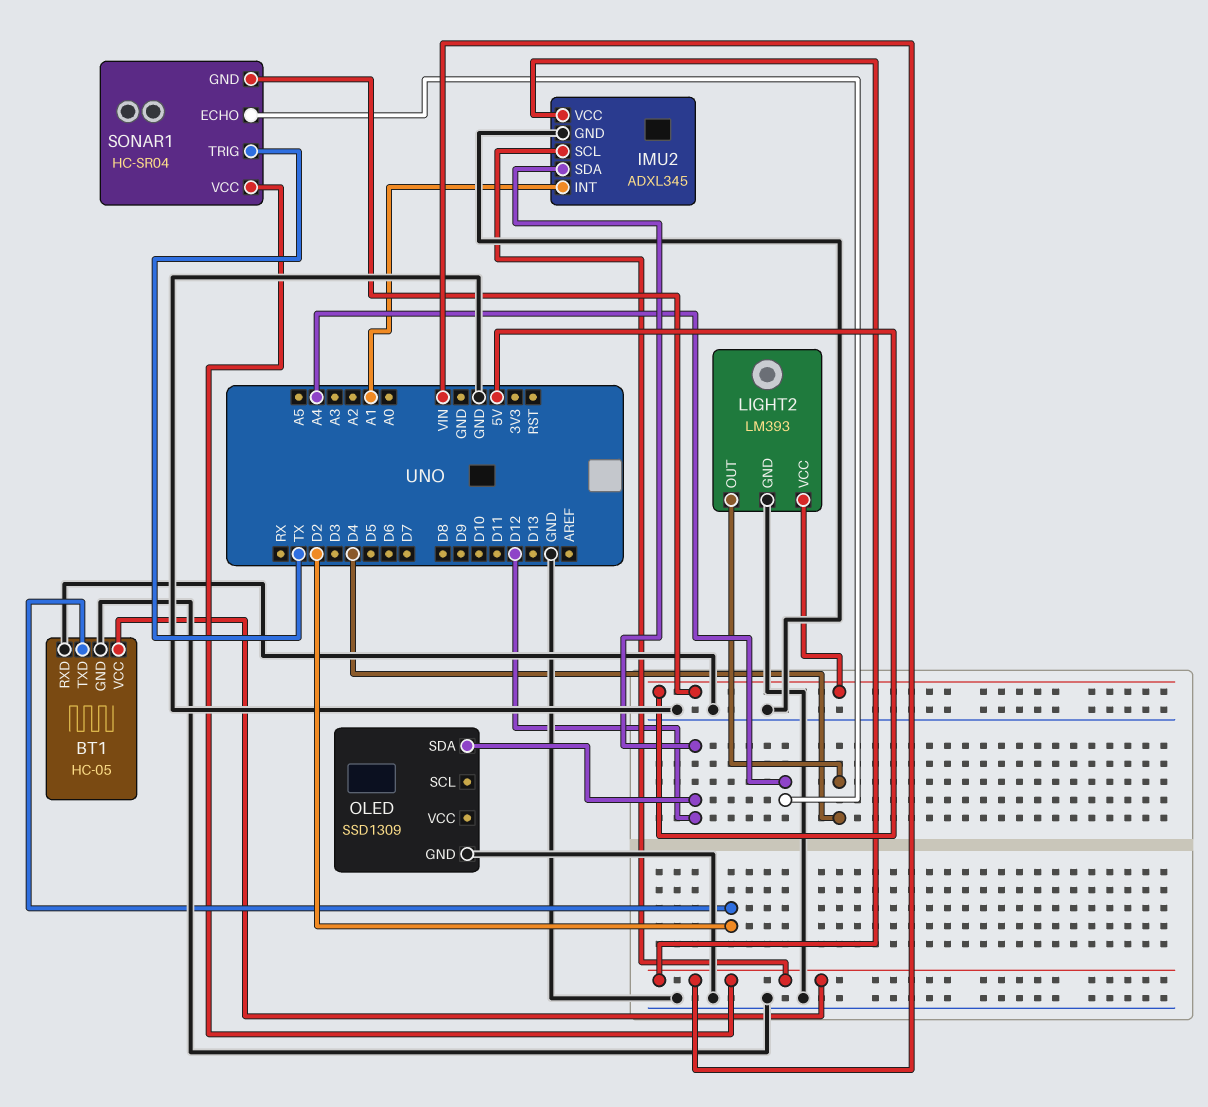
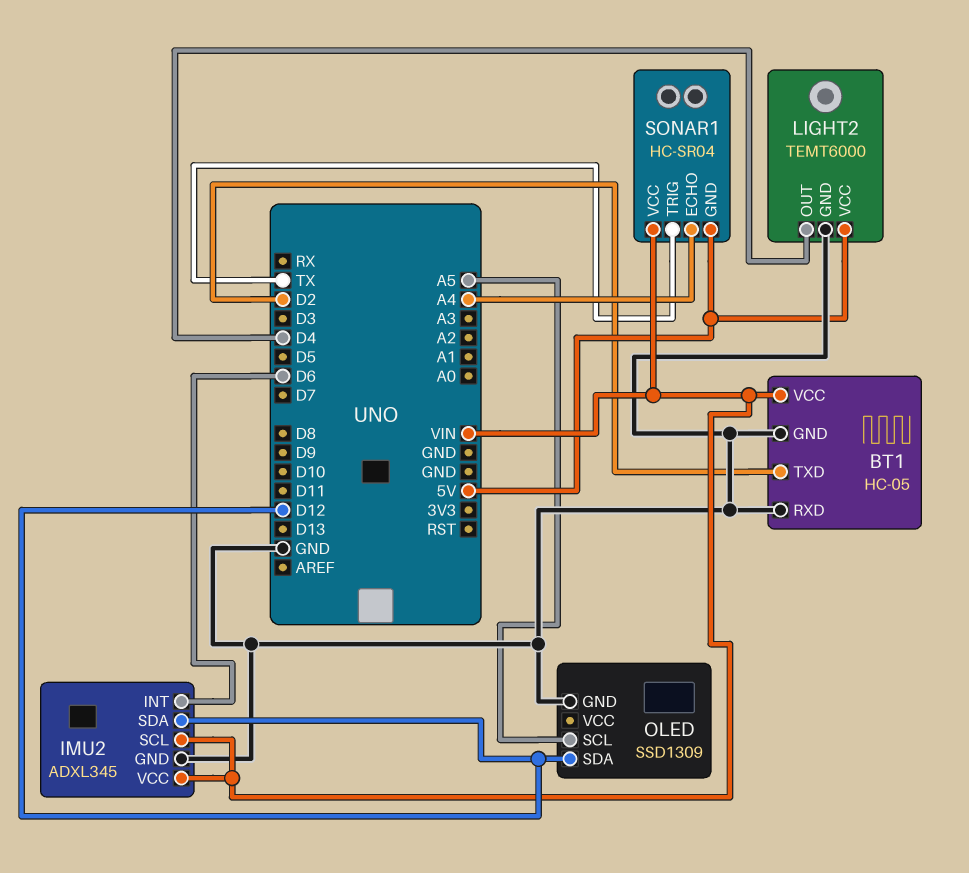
IMU2 pin INT: A1 -> D6
LIGHT2: LM393 -> TEMT6000
OLED pin SCL: none -> A5

